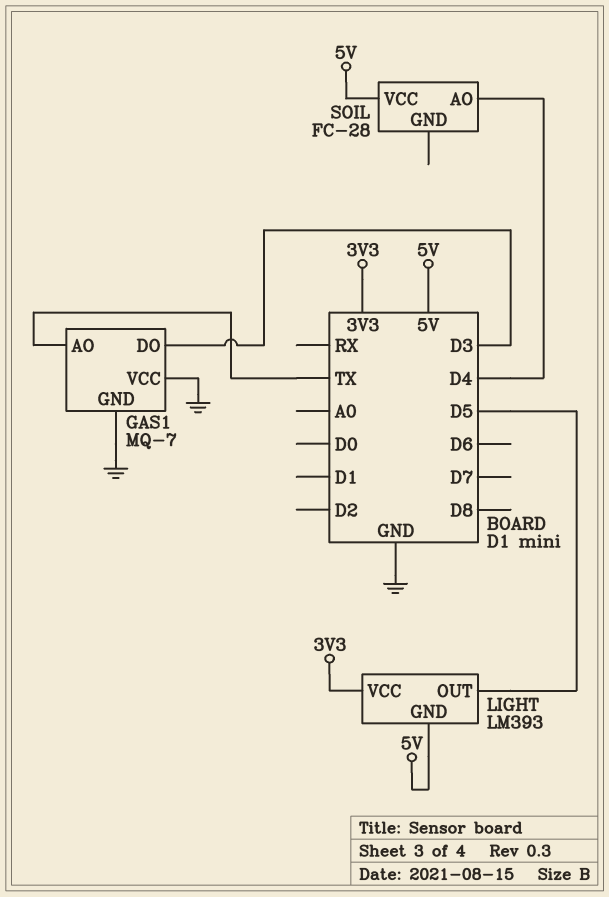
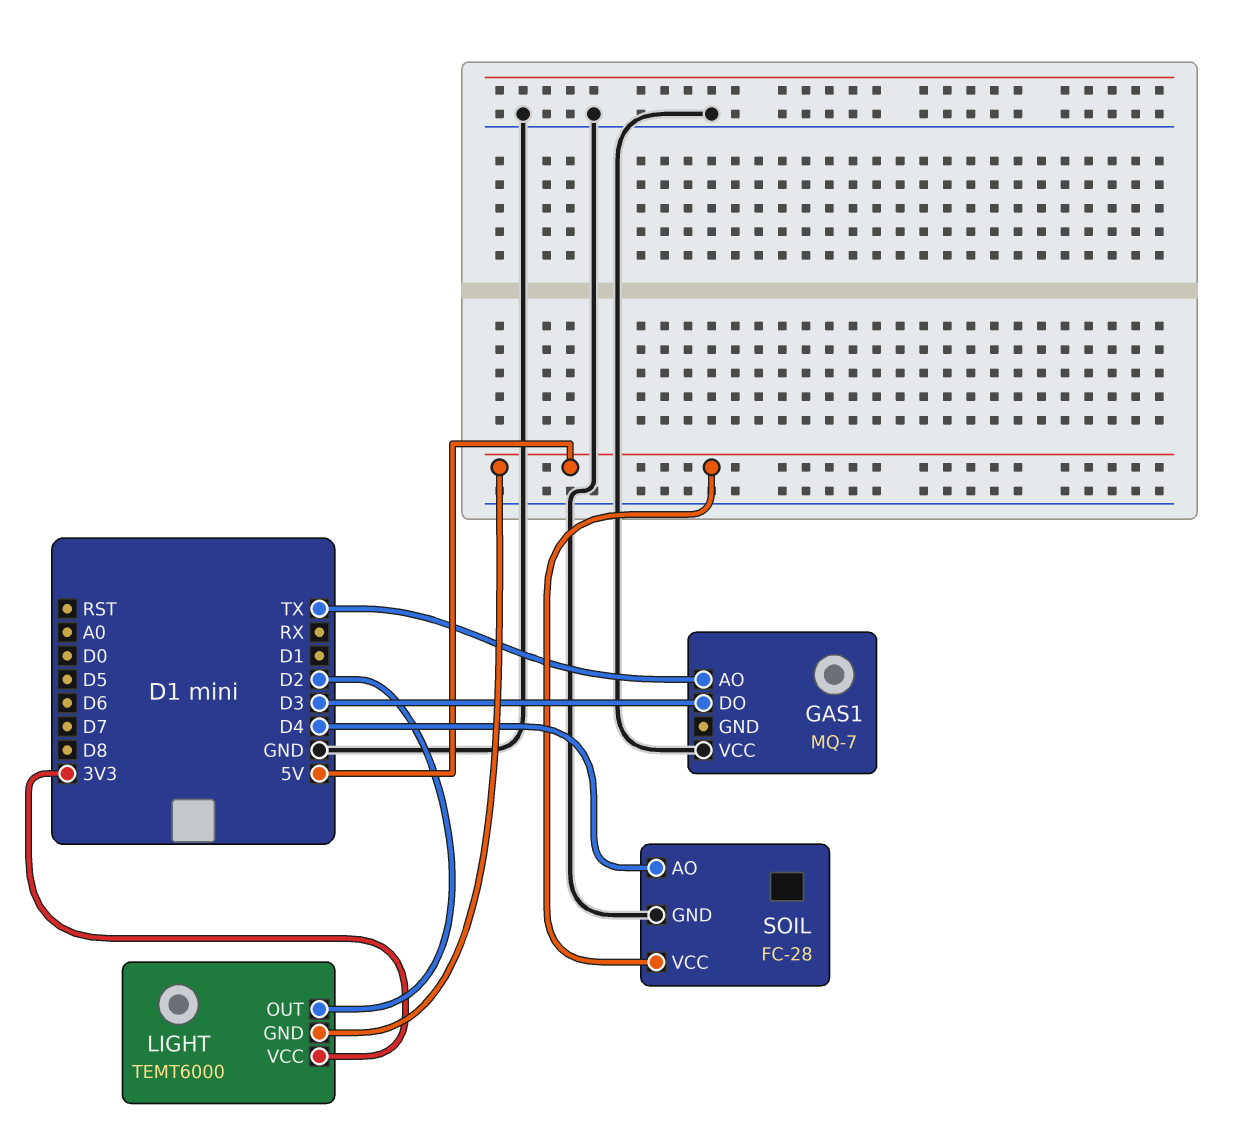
GAS1 pin GND: GND -> none
LIGHT: LM393 -> TEMT6000
LIGHT pin OUT: D5 -> D2
SOIL pin GND: none -> GND

